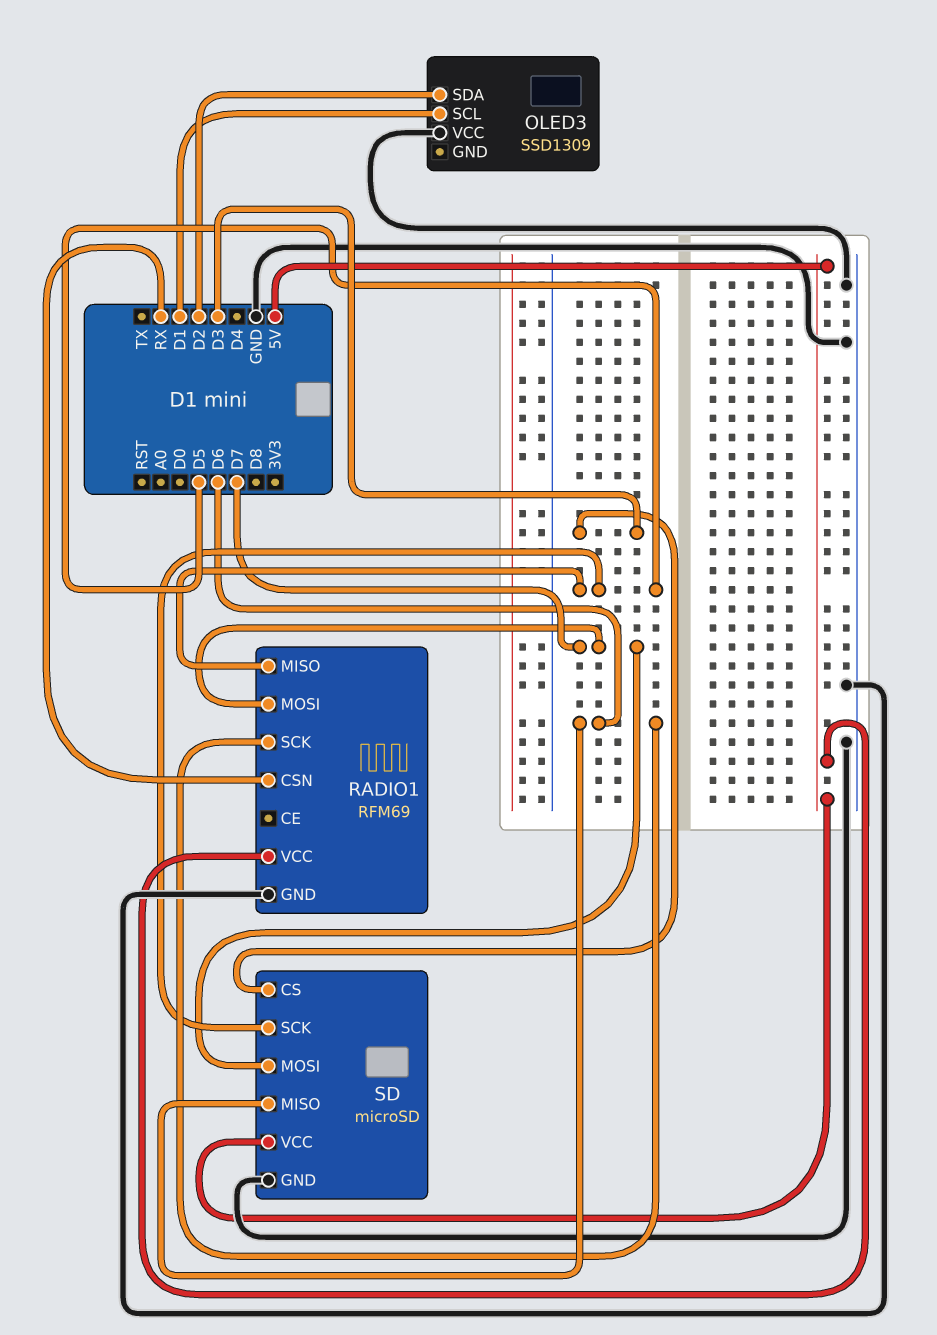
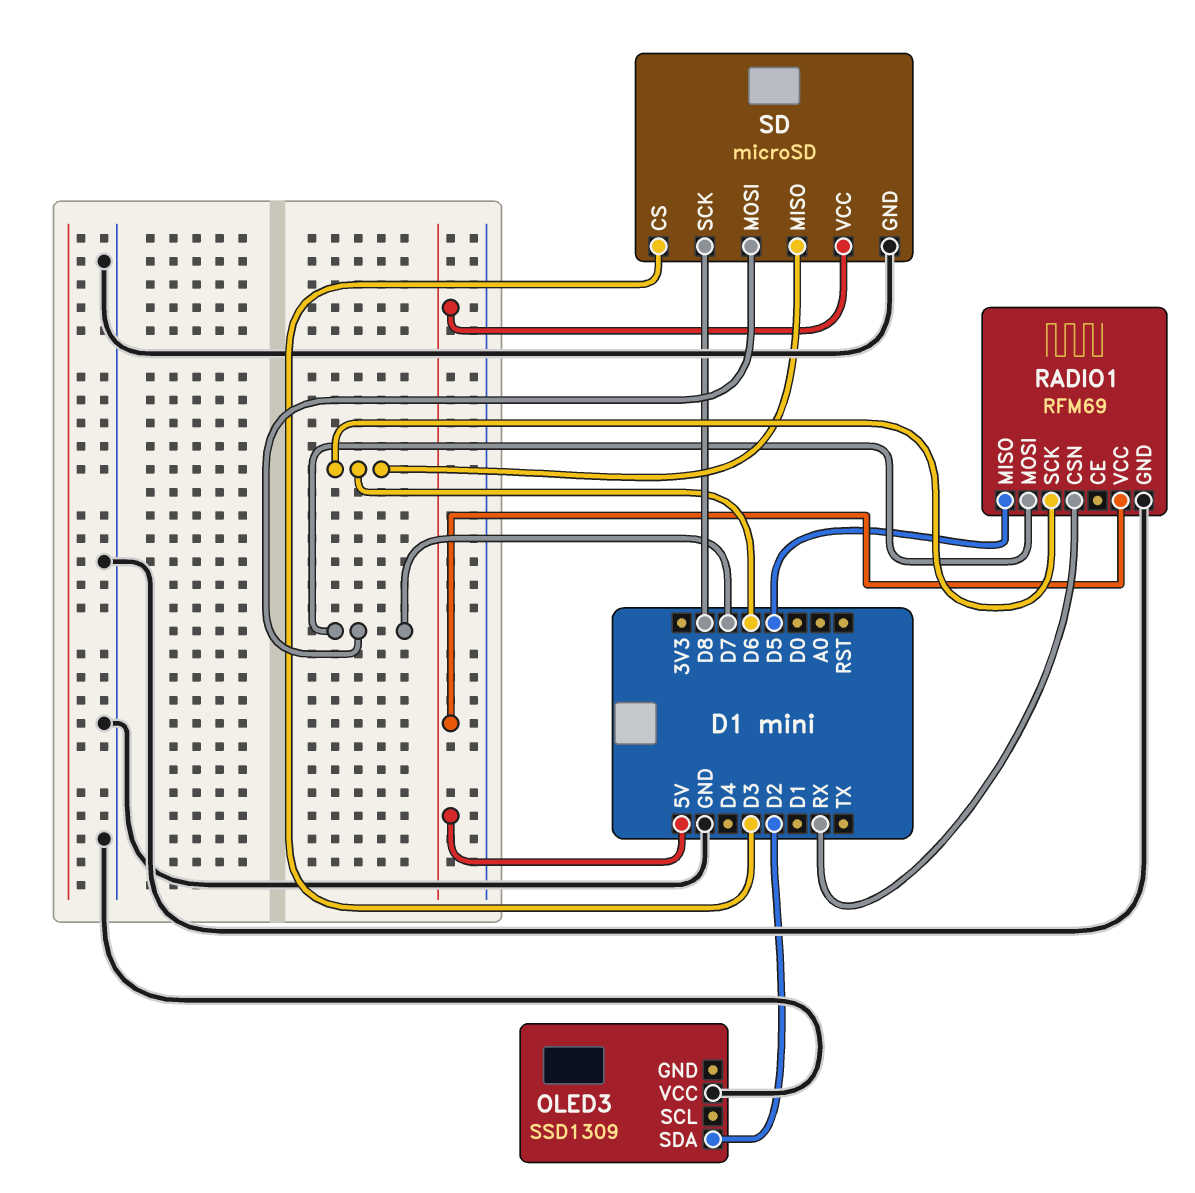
OLED3 pin SCL: D1 -> none
SD pin SCK: D5 -> D8

